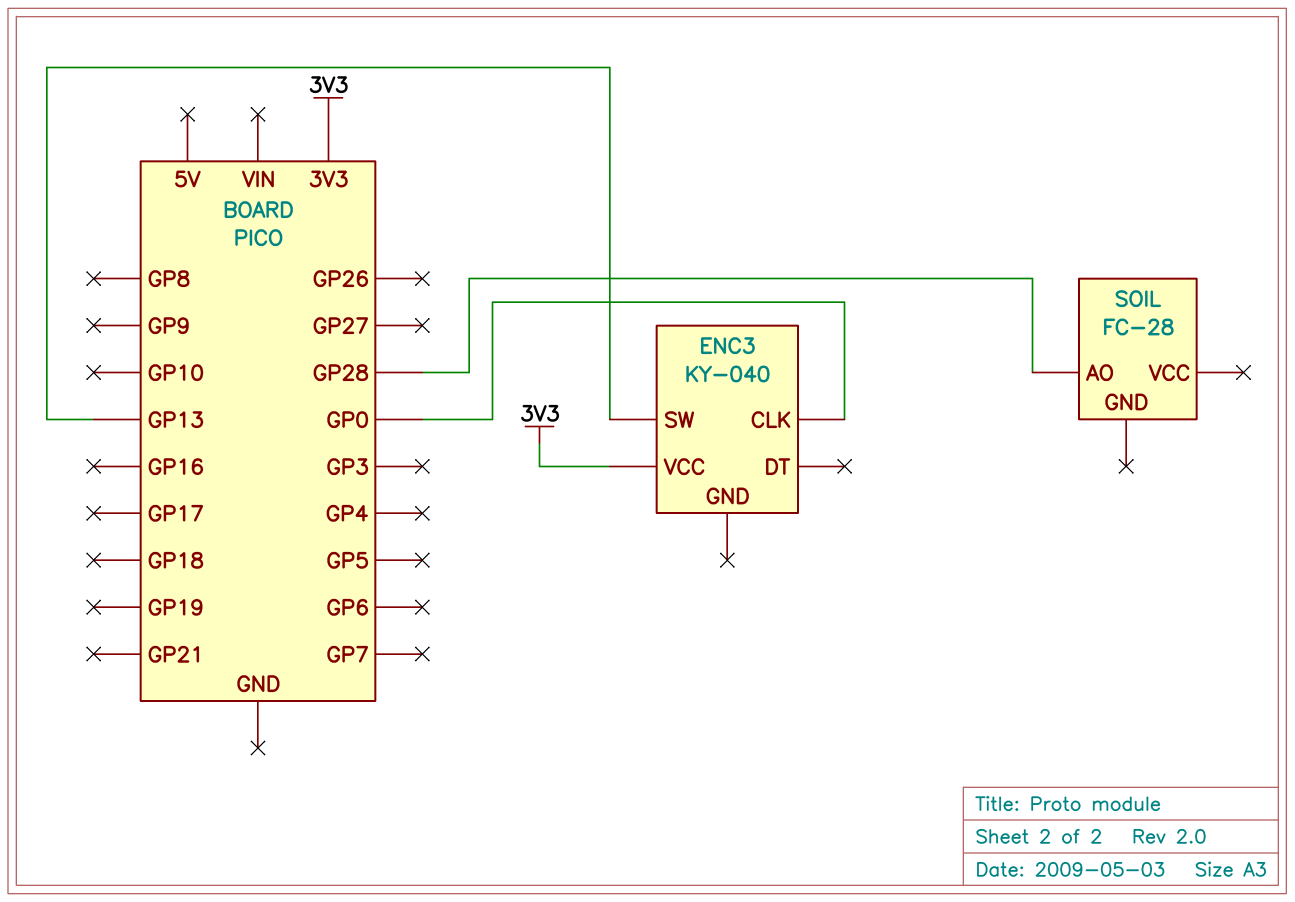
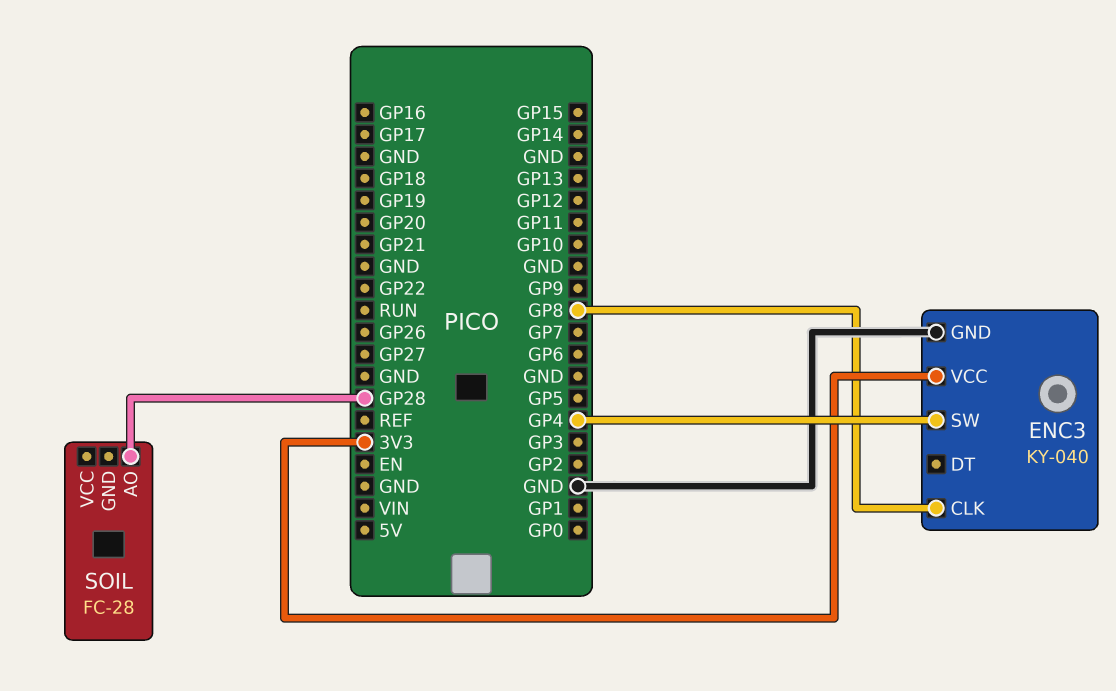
ENC3 pin CLK: GP0 -> GP8
ENC3 pin GND: none -> GND
ENC3 pin SW: GP13 -> GP4

